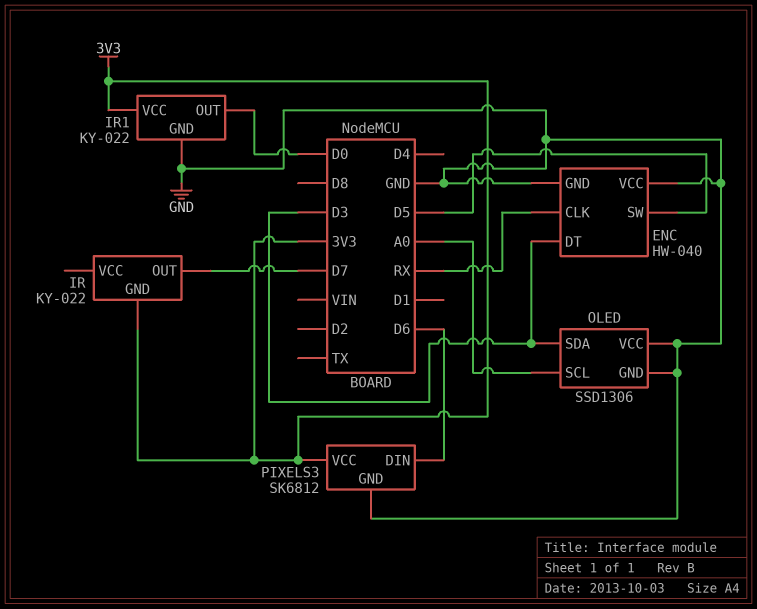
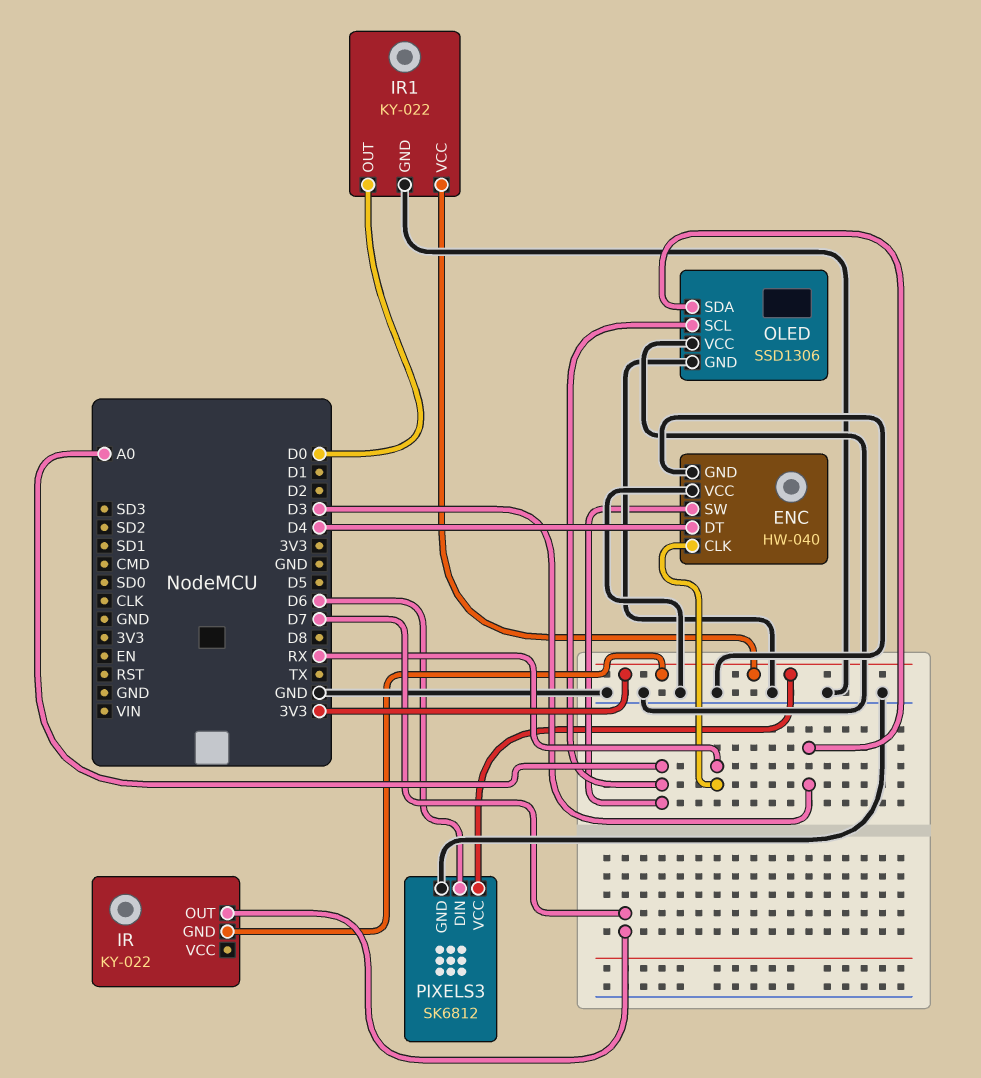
ENC pin DT: D3 -> D4
ENC pin SW: D5 -> A0

